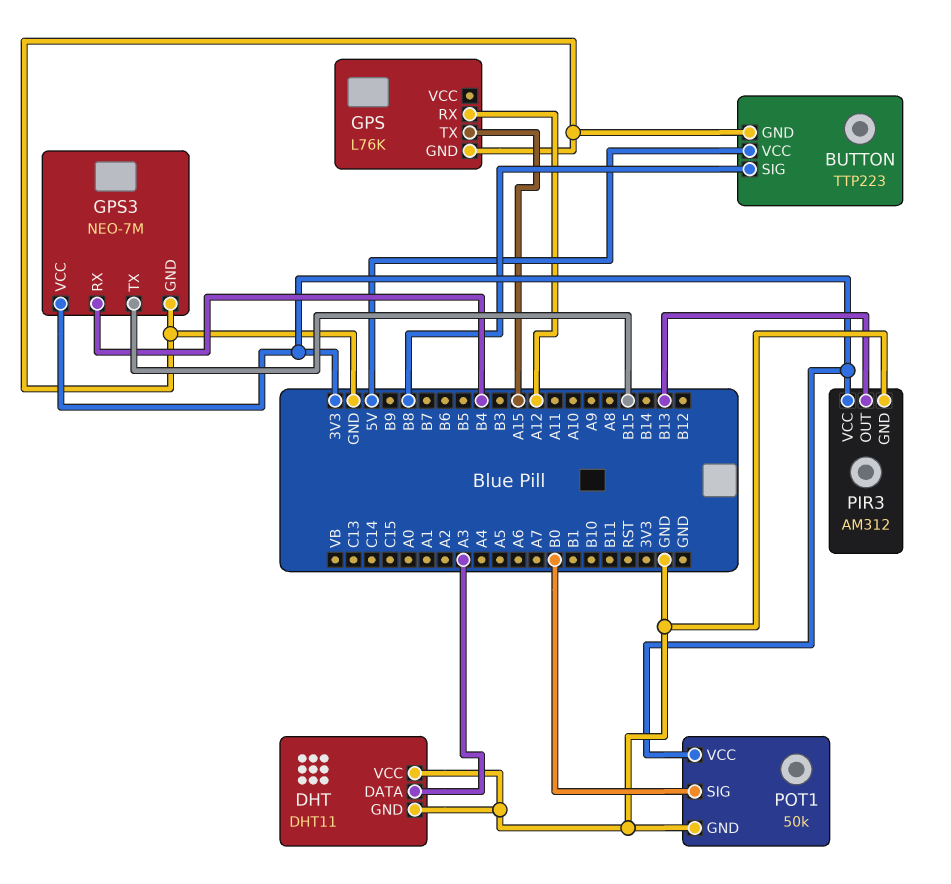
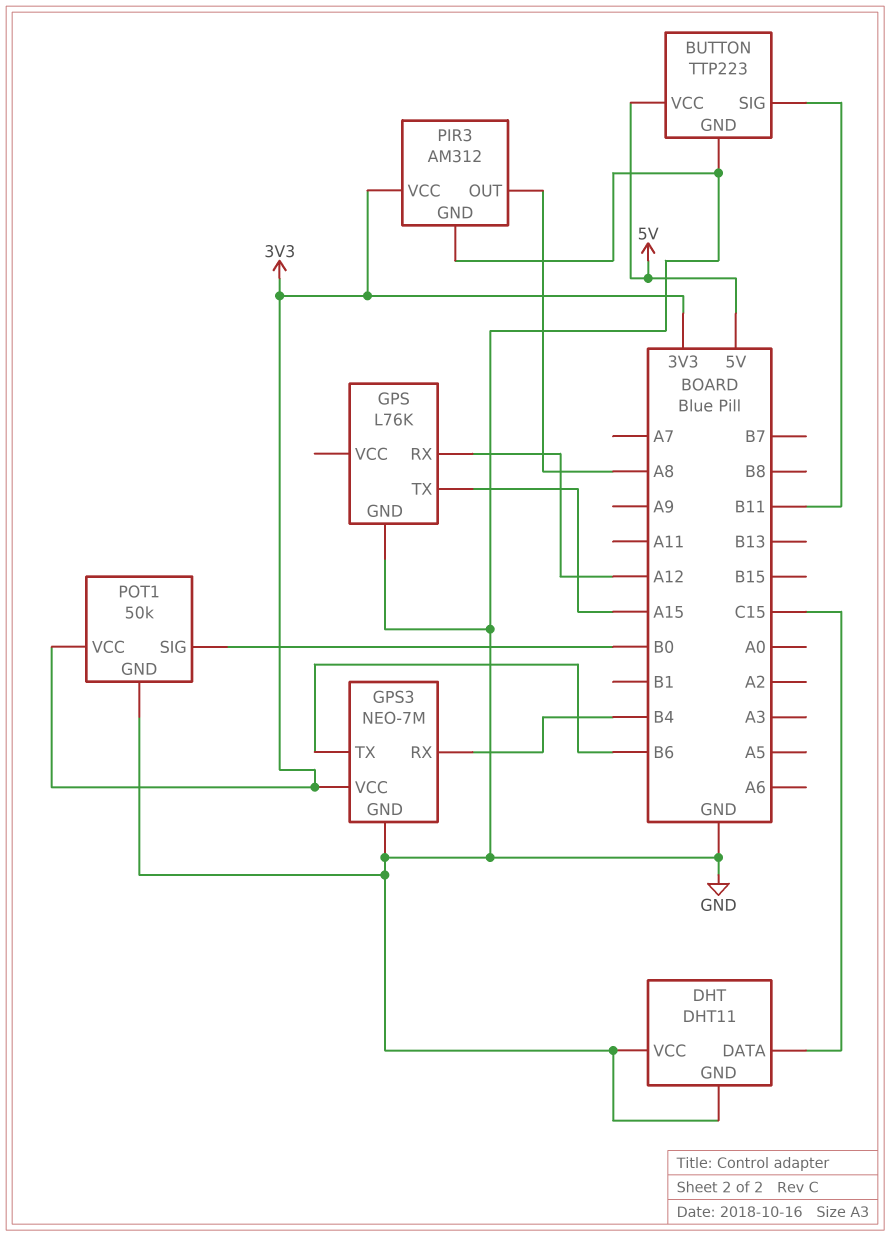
BUTTON pin SIG: B8 -> B11
DHT pin DATA: A3 -> C15
GPS3 pin TX: B15 -> B6
PIR3 pin OUT: B13 -> A8

